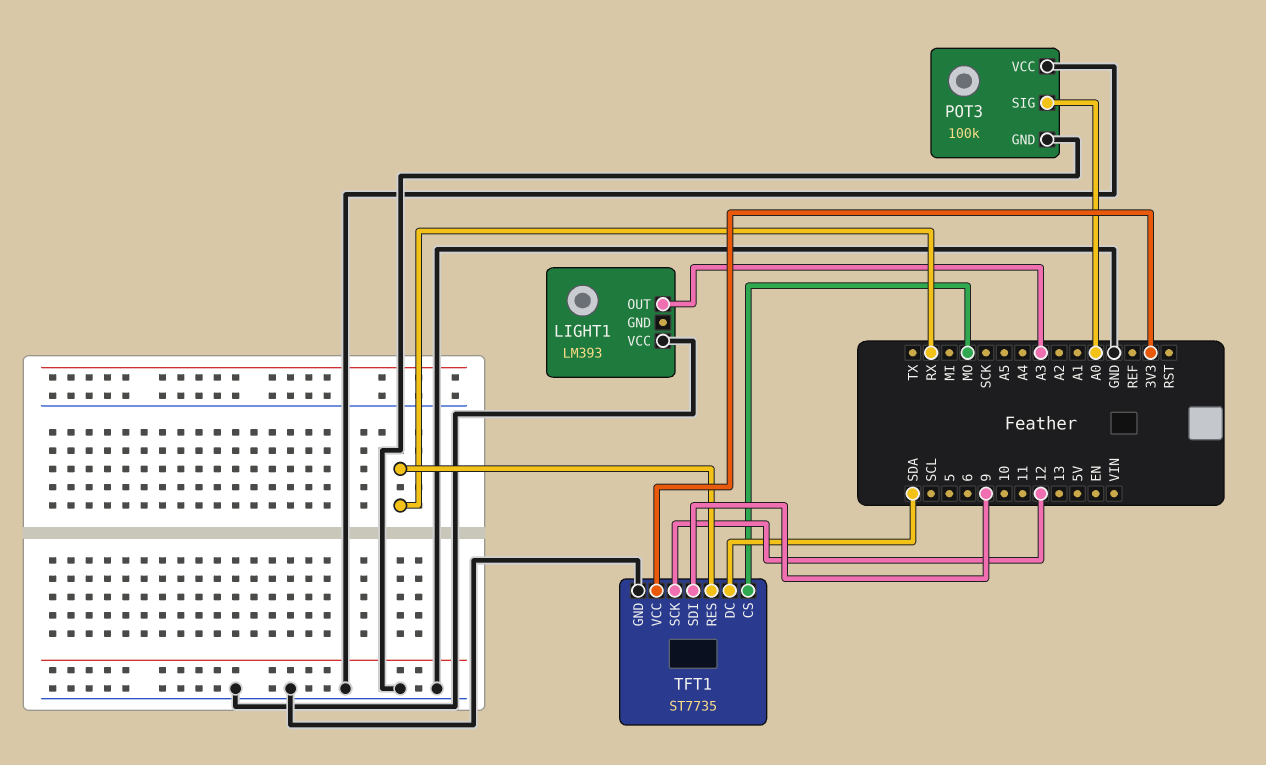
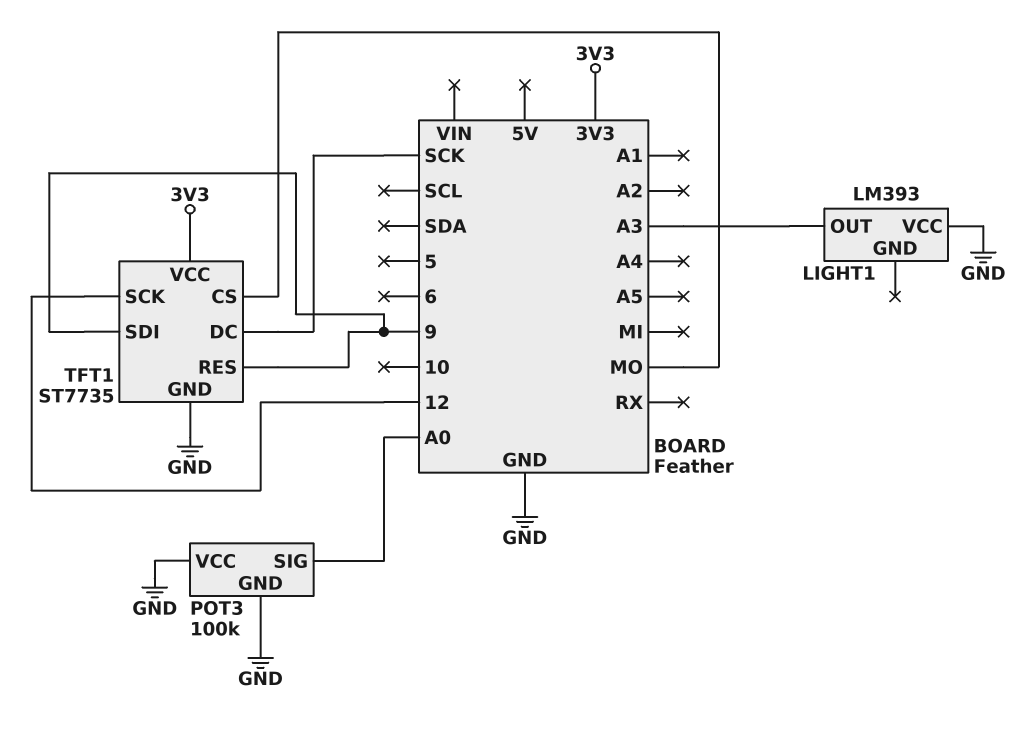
TFT1 pin DC: SDA -> SCK
TFT1 pin RES: RX -> 9

